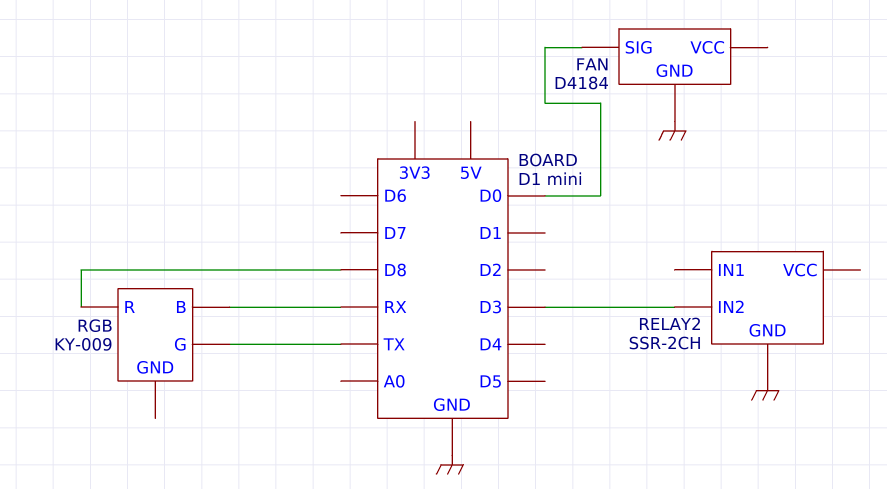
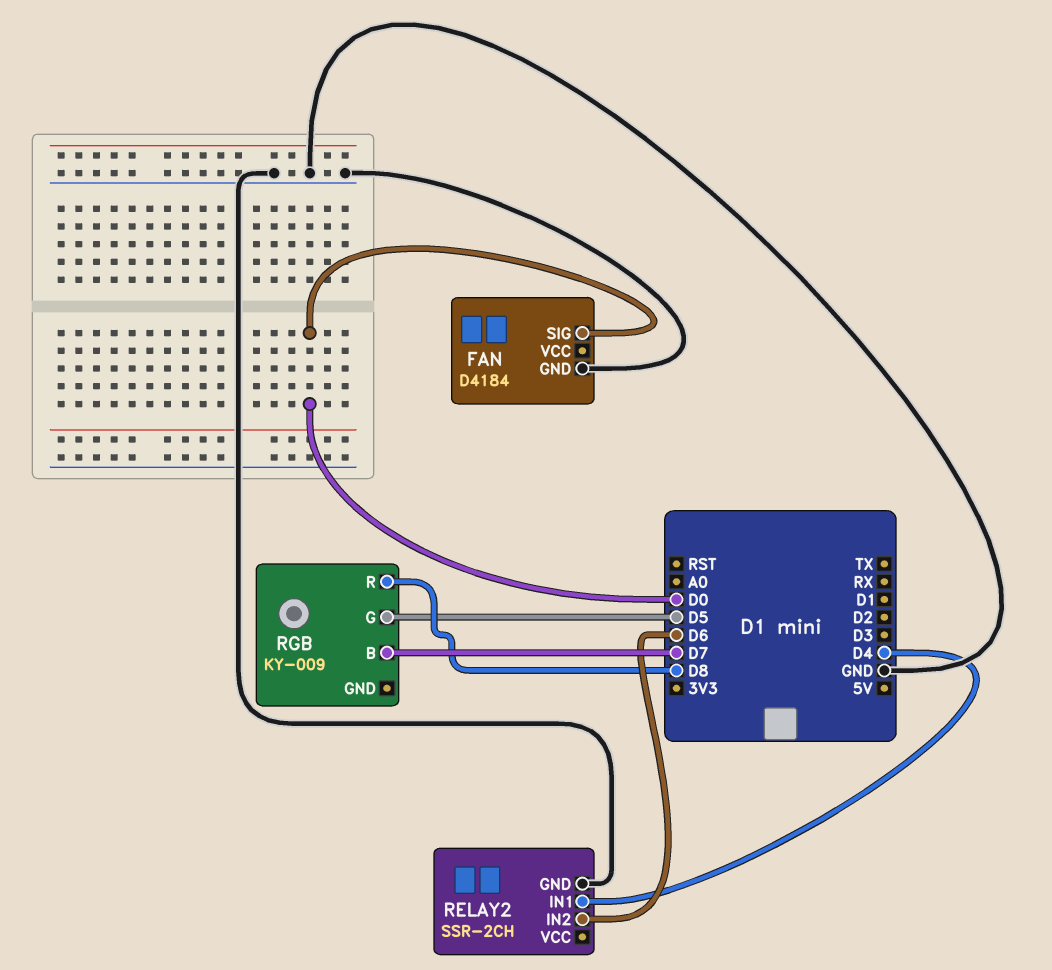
RELAY2 pin IN1: none -> D4
RELAY2 pin IN2: D3 -> D6
RGB pin B: RX -> D7
RGB pin G: TX -> D5

